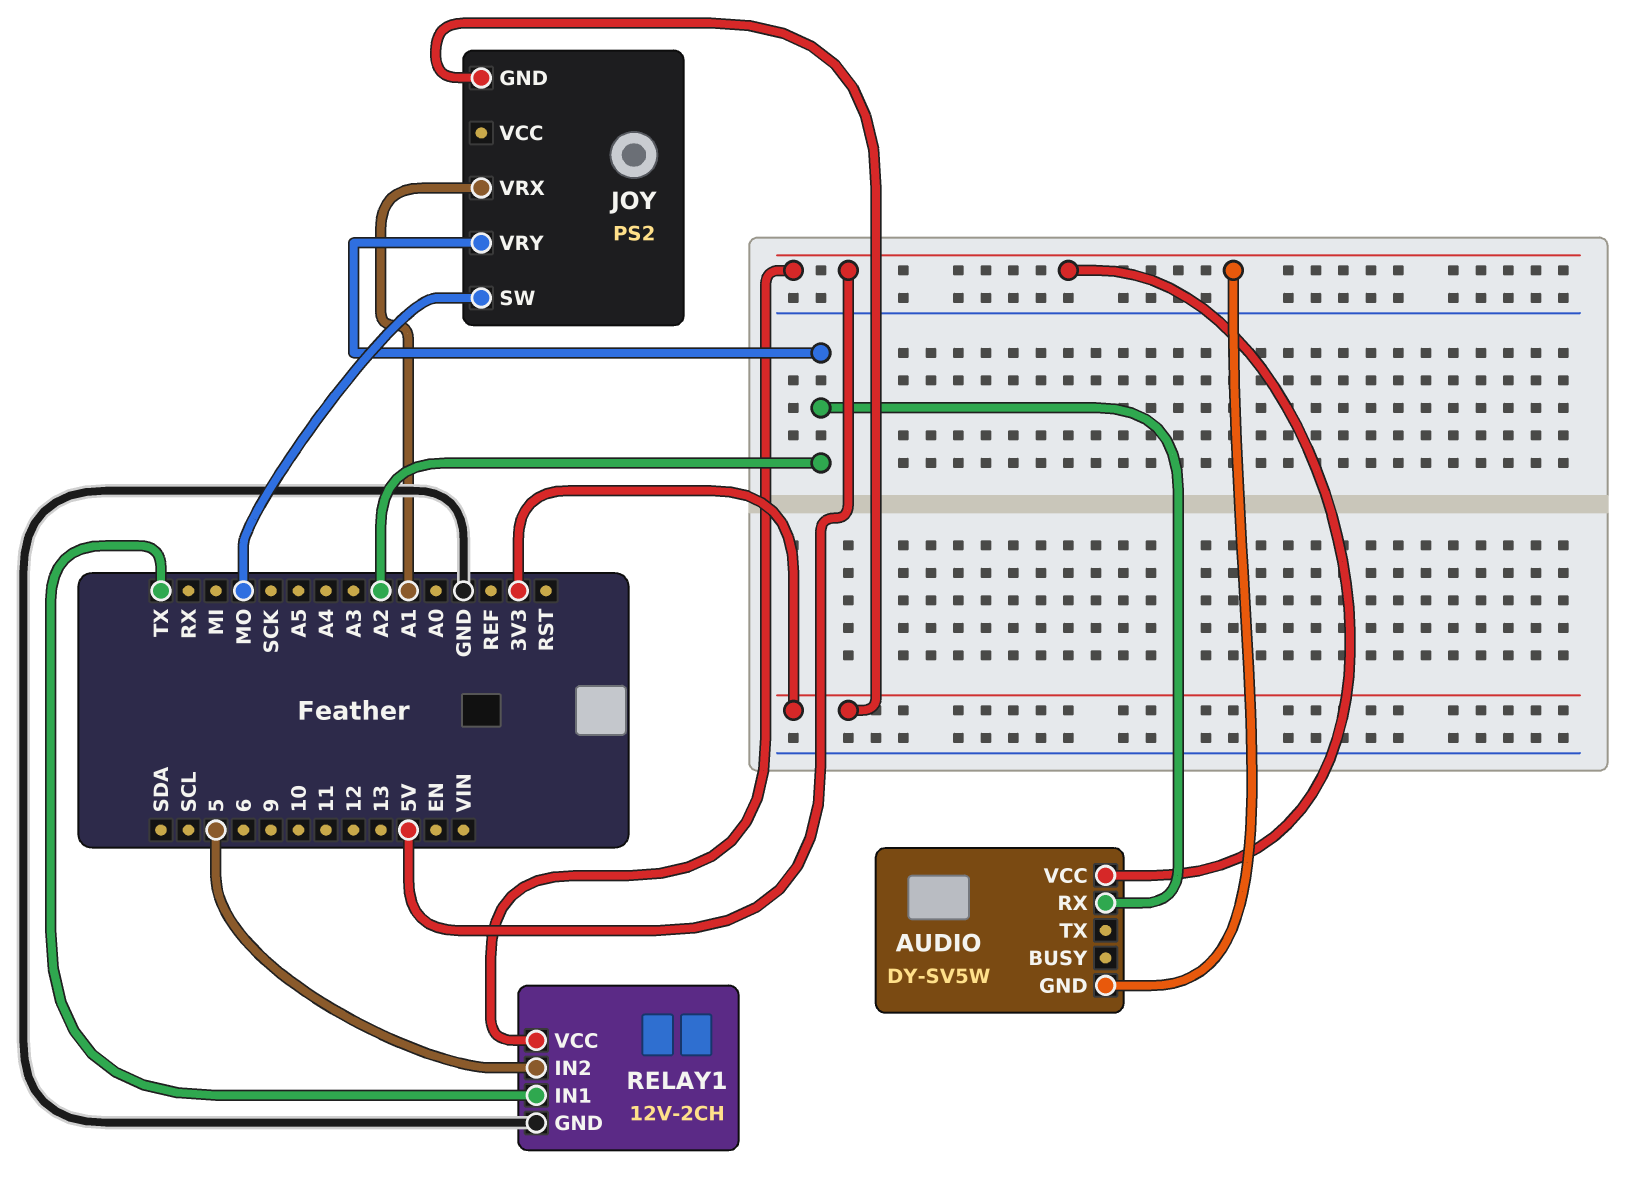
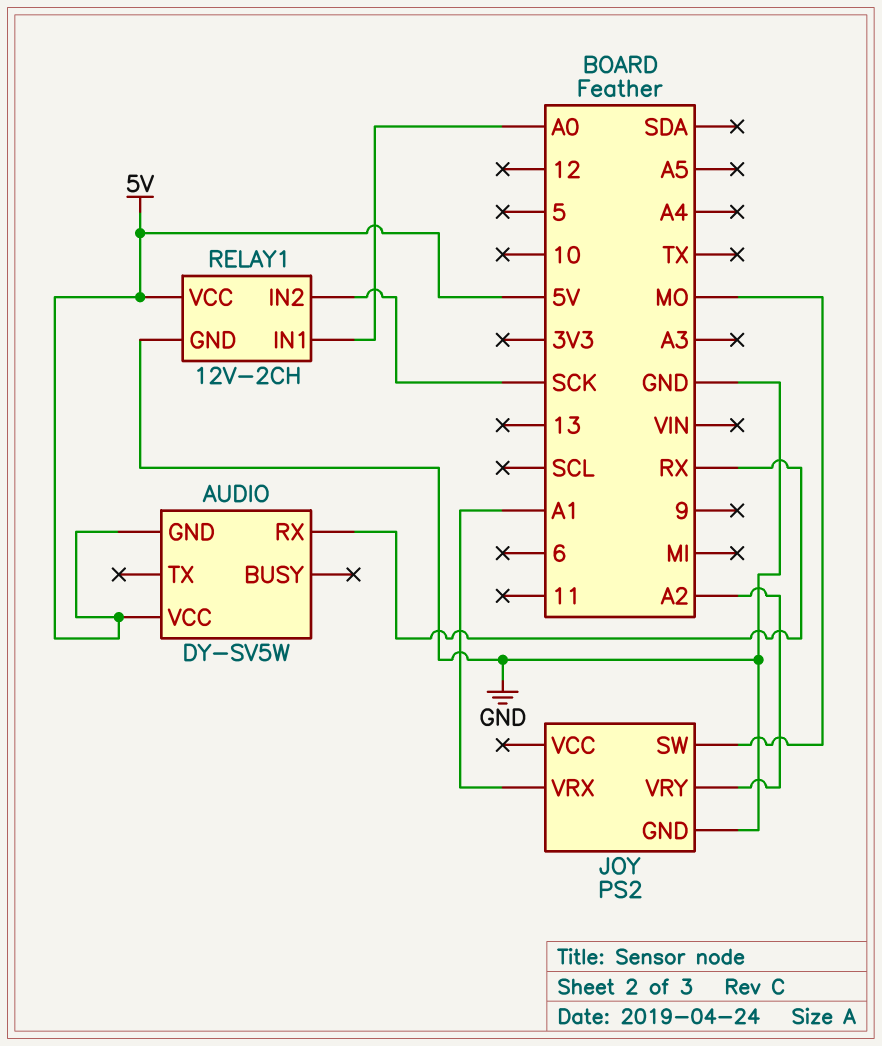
AUDIO pin RX: A2 -> RX
JOY pin GND: 3V3 -> GND
RELAY1 pin IN1: TX -> A0
RELAY1 pin IN2: 5 -> SCK

